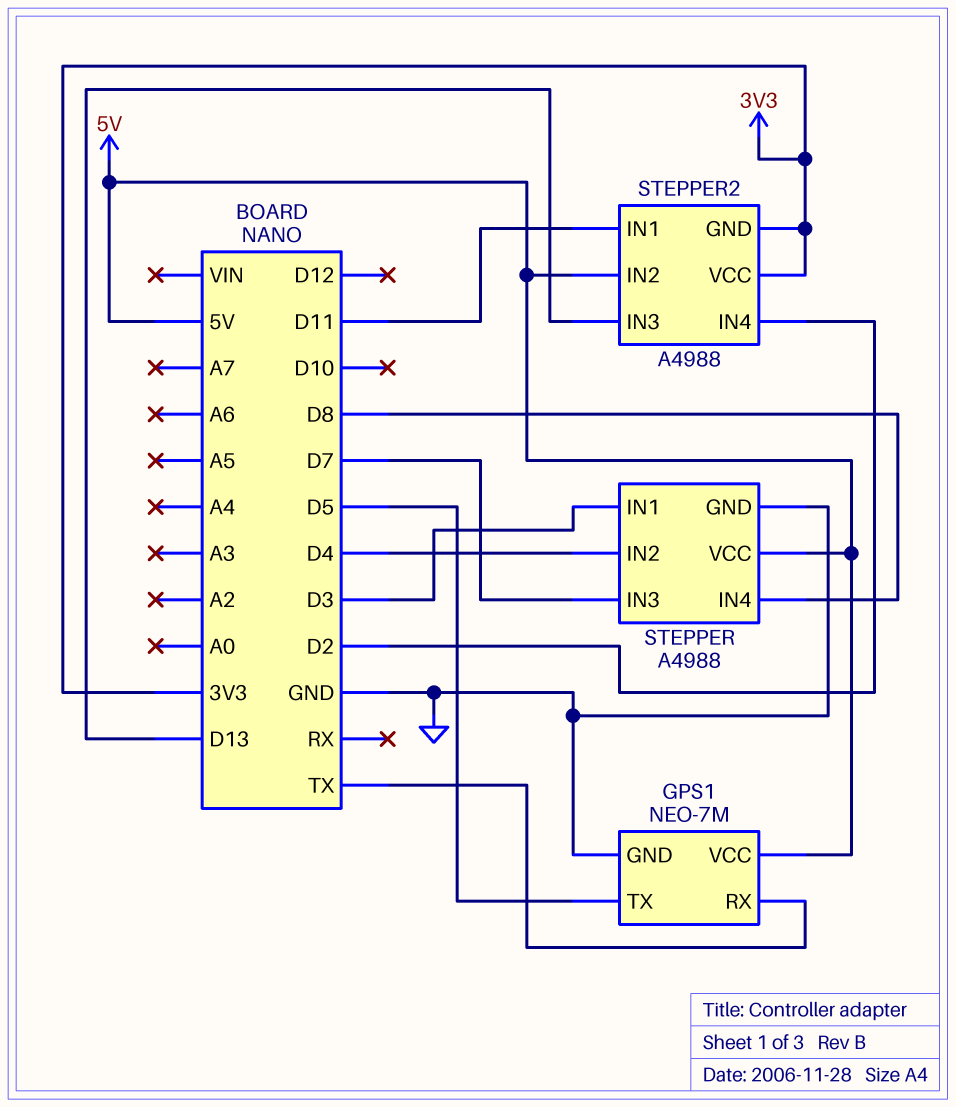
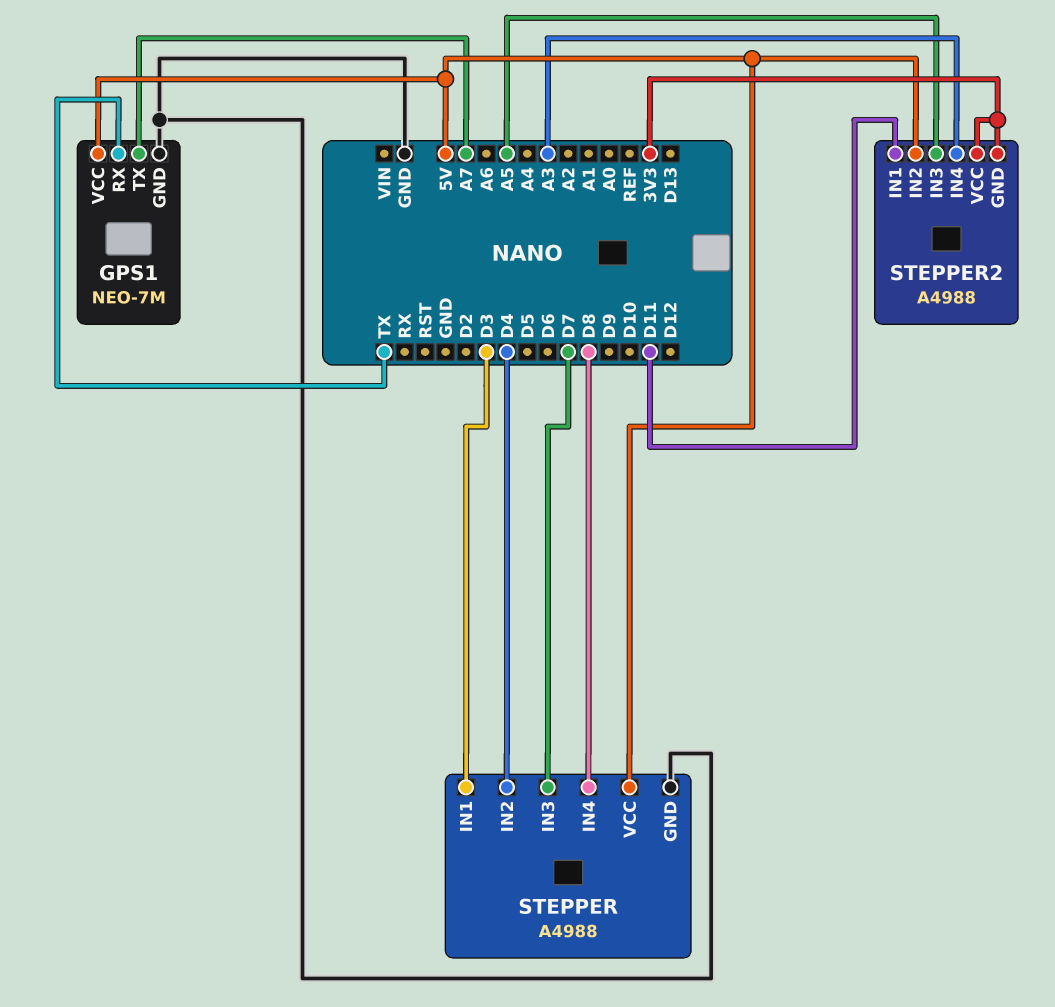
GPS1 pin TX: D5 -> A7
STEPPER2 pin IN3: D13 -> A5
STEPPER2 pin IN4: D2 -> A3

